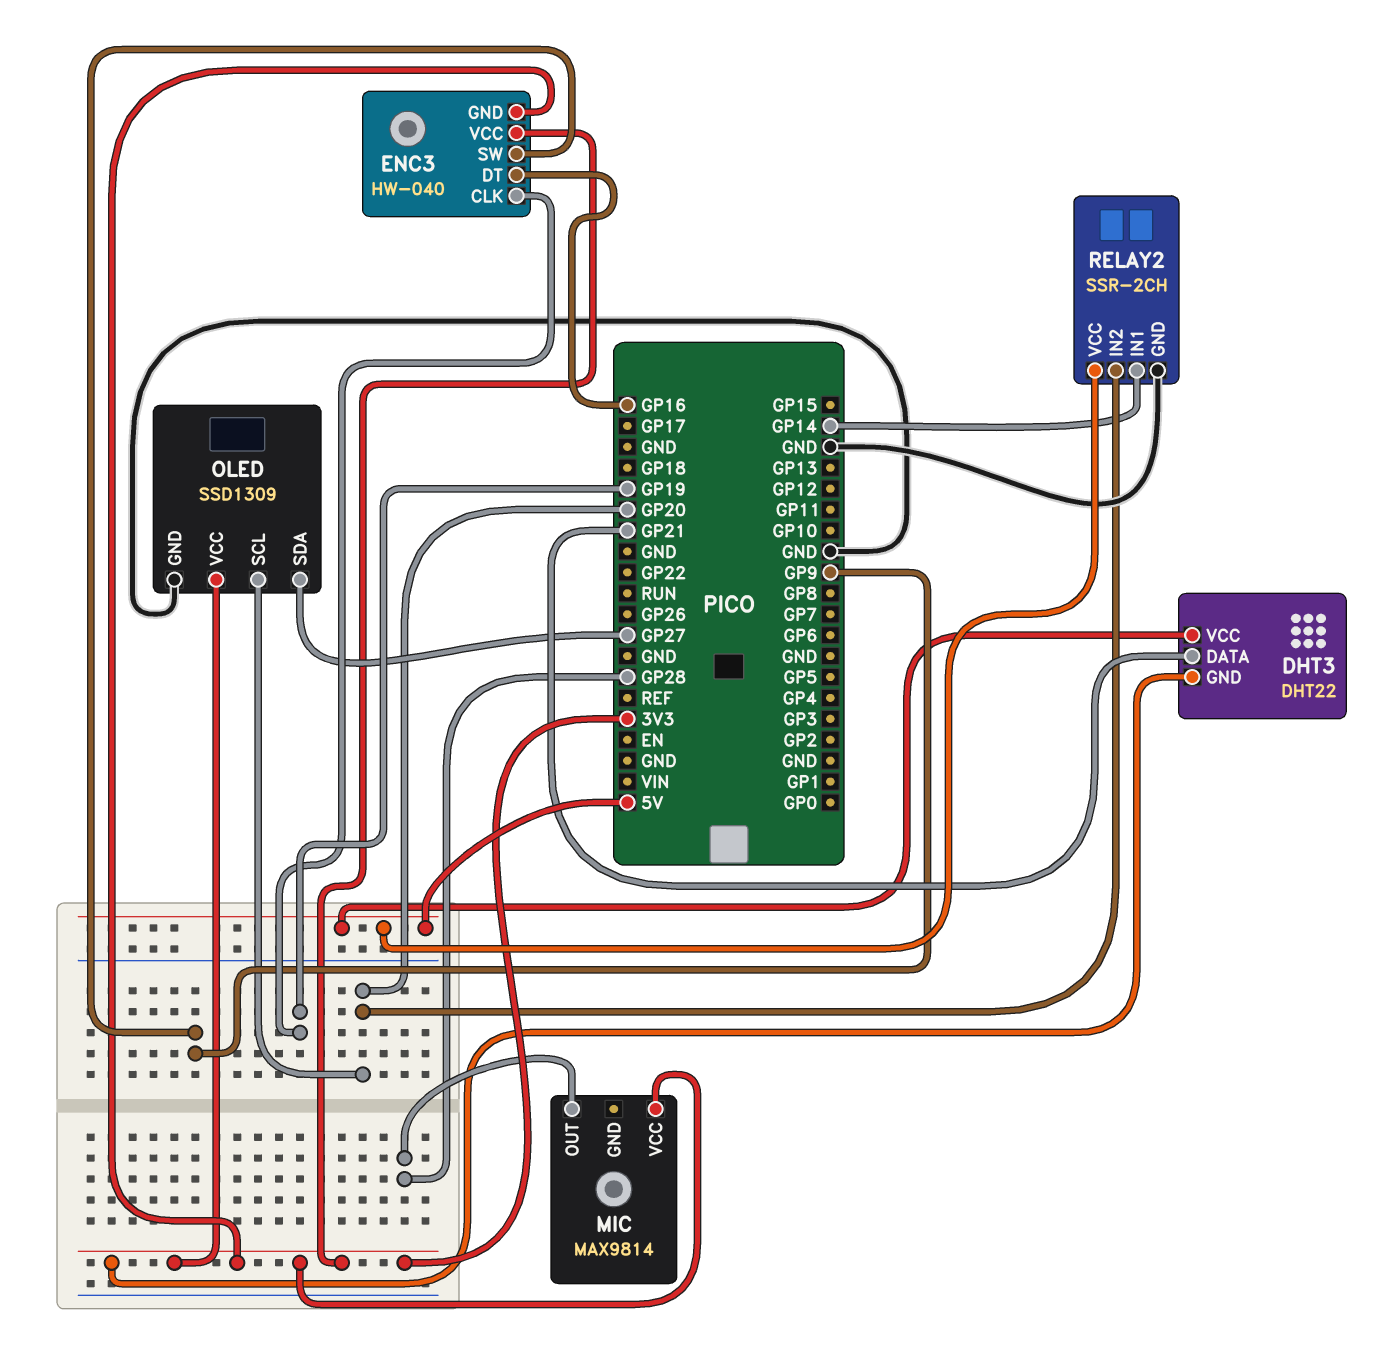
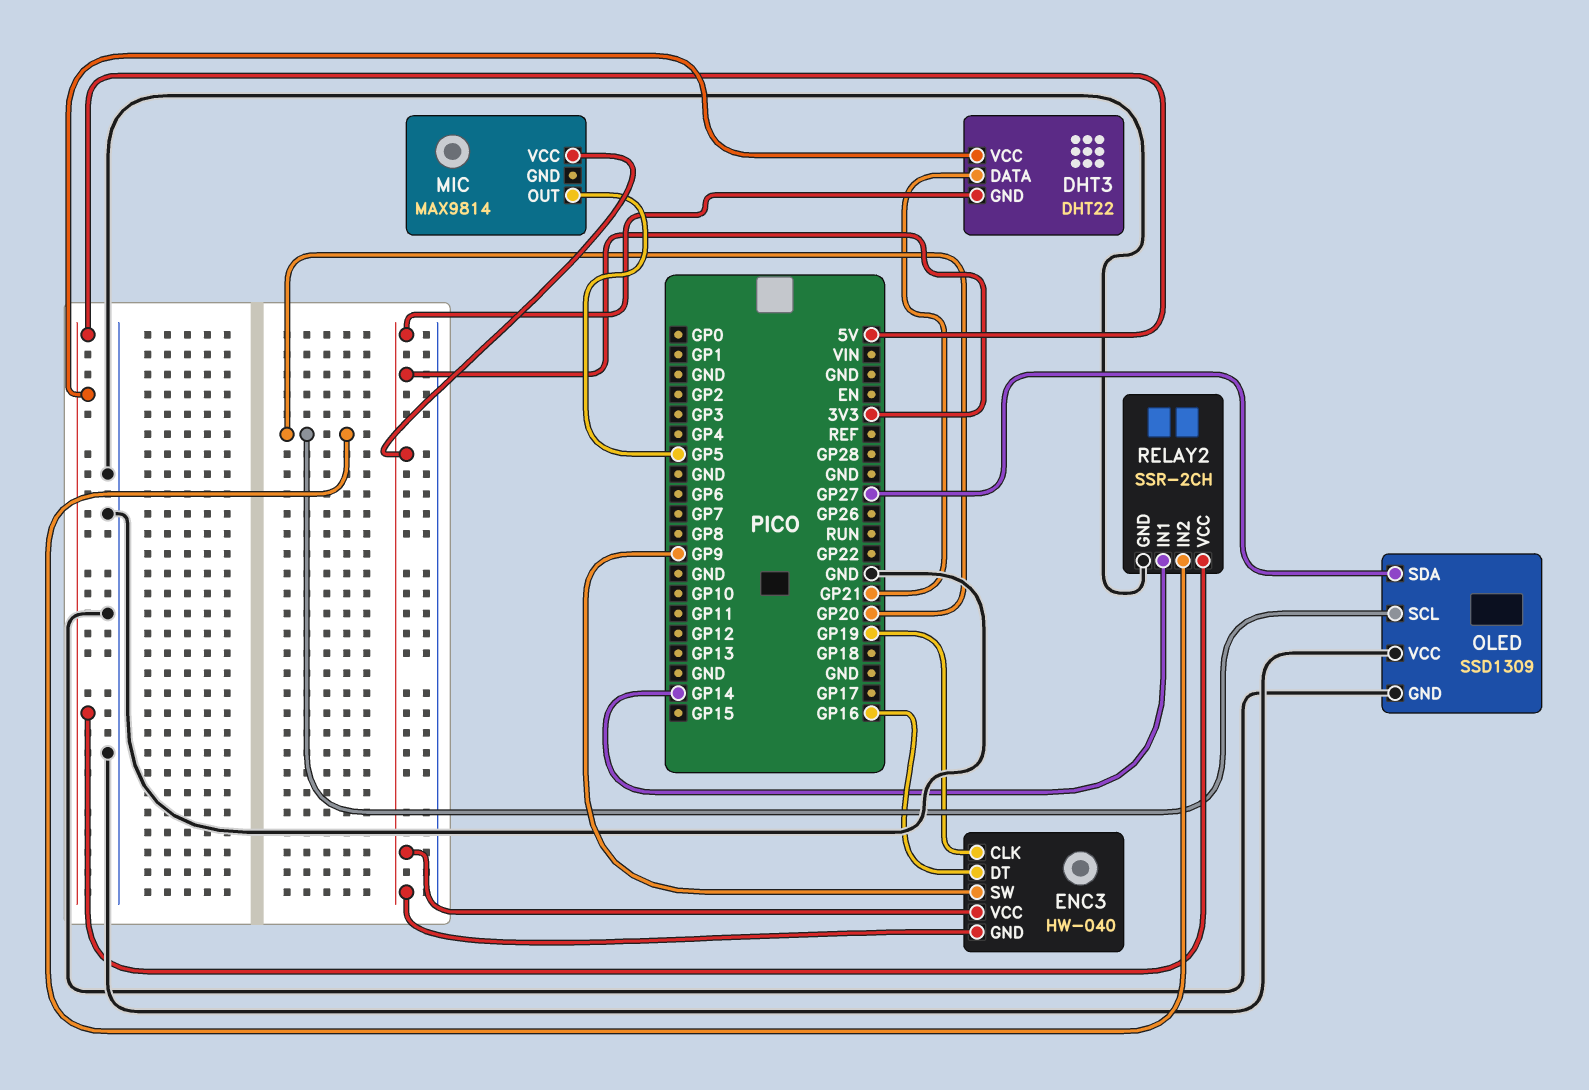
MIC pin OUT: GP28 -> GP5
OLED pin VCC: 3V3 -> GND

